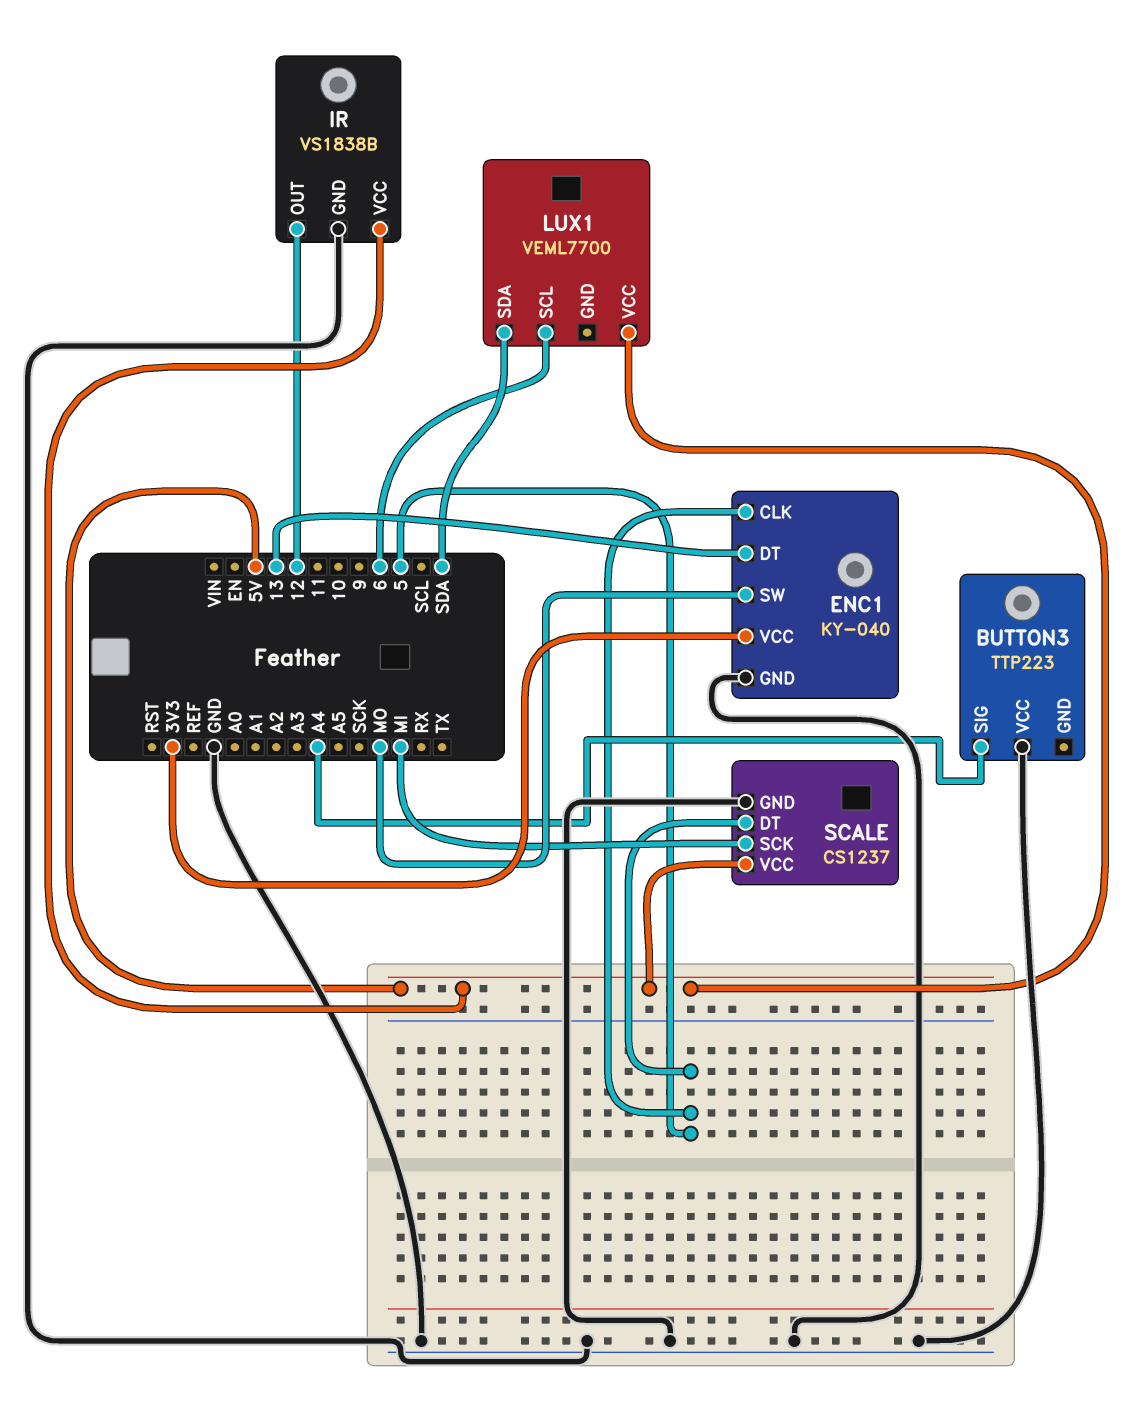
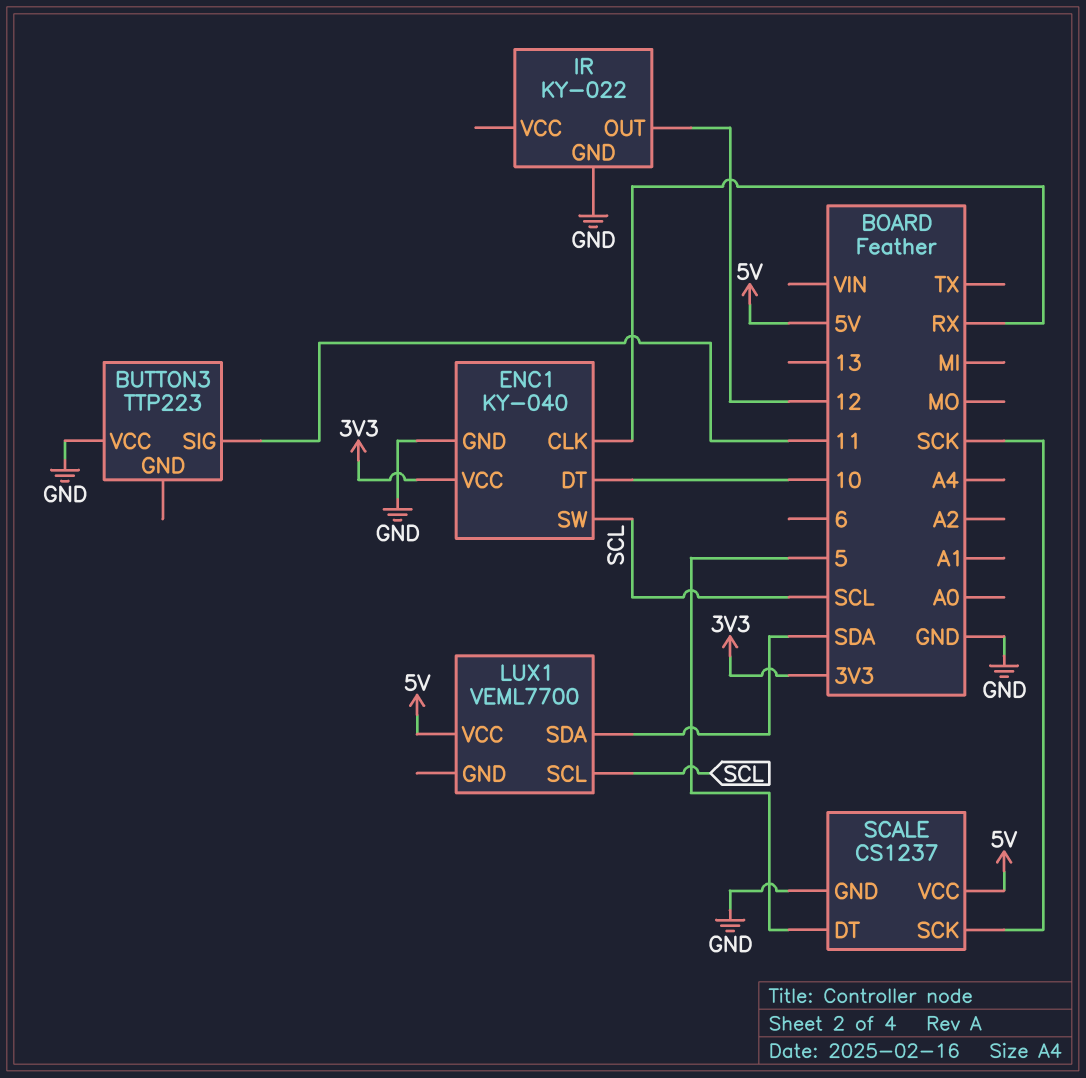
BUTTON3 pin SIG: A4 -> 11
ENC1 pin CLK: 5 -> RX
ENC1 pin DT: 13 -> 10
ENC1 pin SW: MO -> SCL
IR: VS1838B -> KY-022
IR pin VCC: 5V -> none
LUX1 pin SCL: 6 -> SCL
SCALE pin SCK: MI -> SCK

